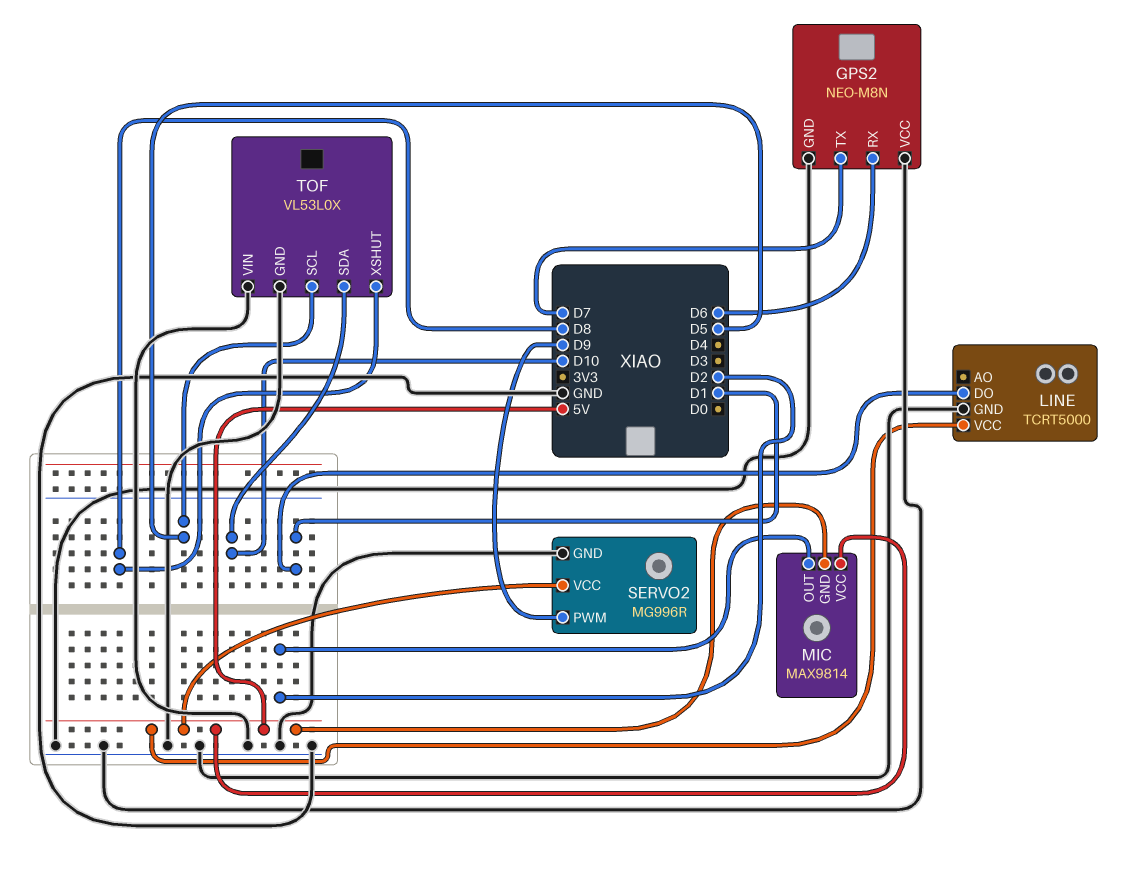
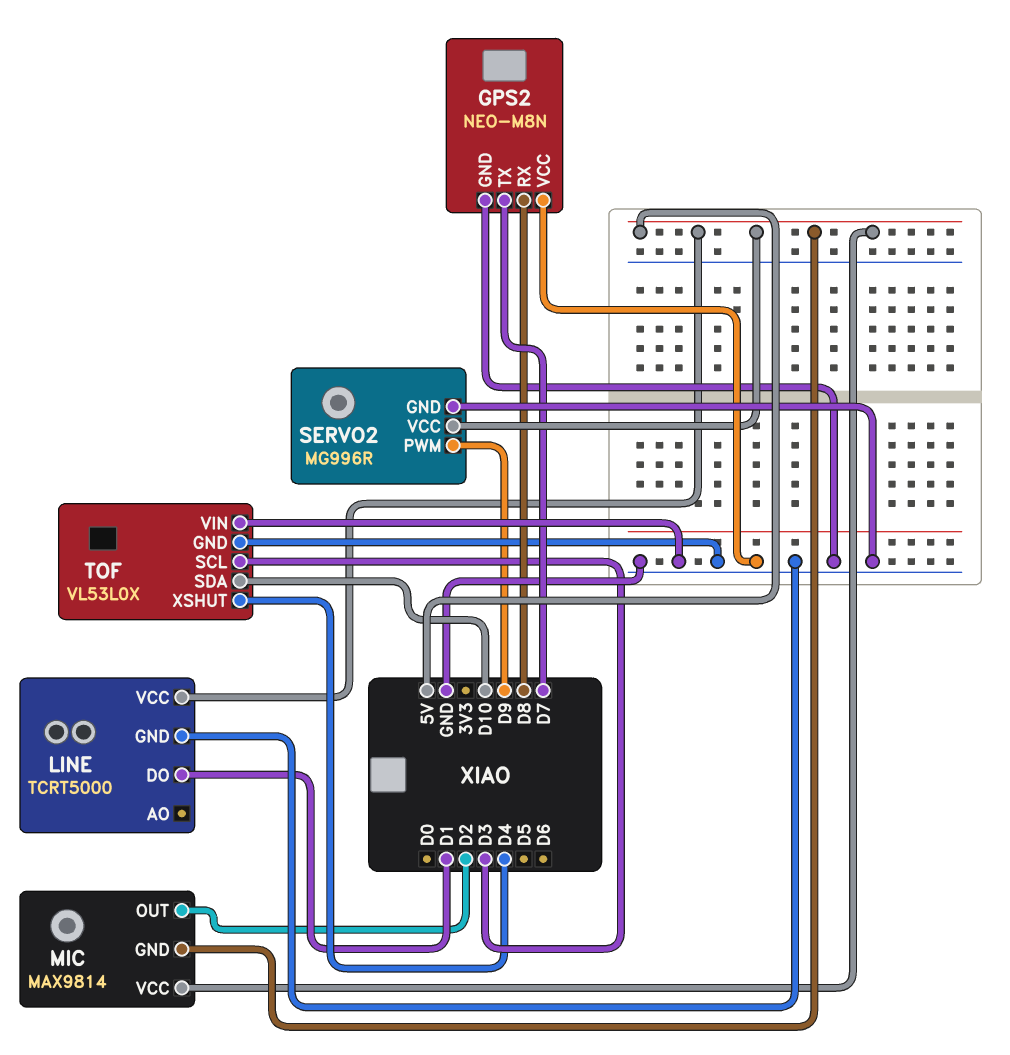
GPS2 pin RX: D6 -> D8
TOF pin SCL: D5 -> D3
TOF pin XSHUT: D8 -> D4

